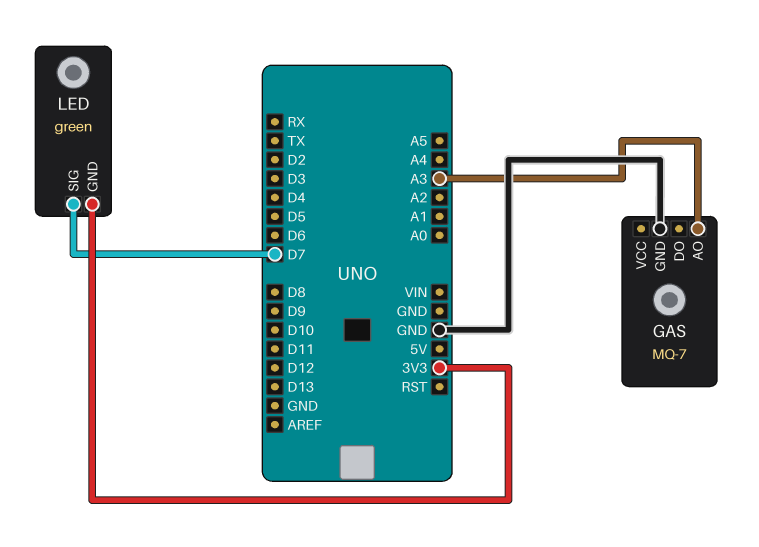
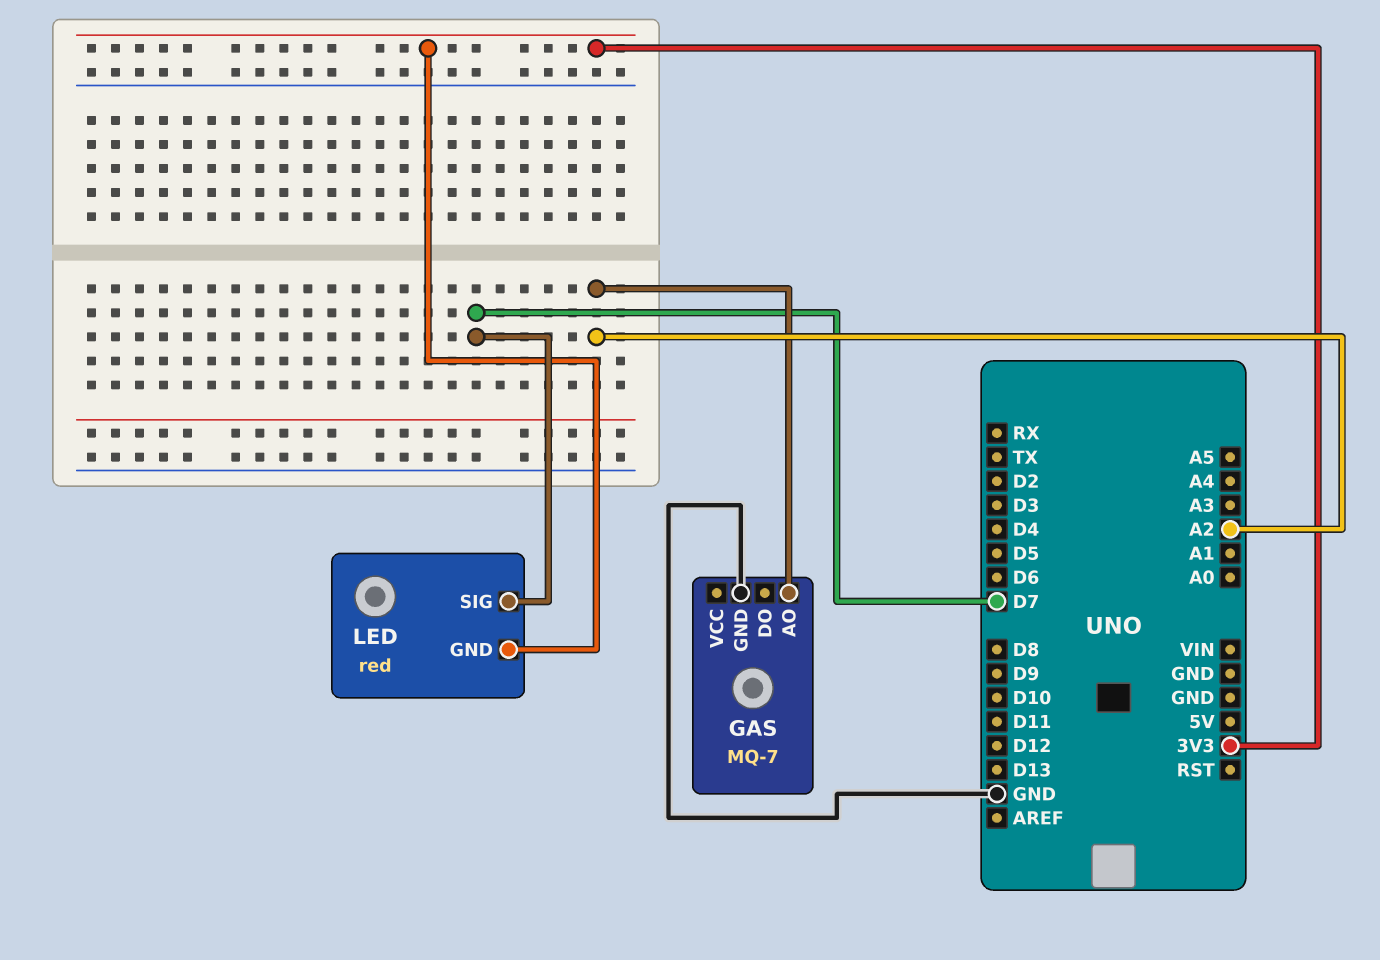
GAS pin AO: A3 -> A2
LED: green -> red

